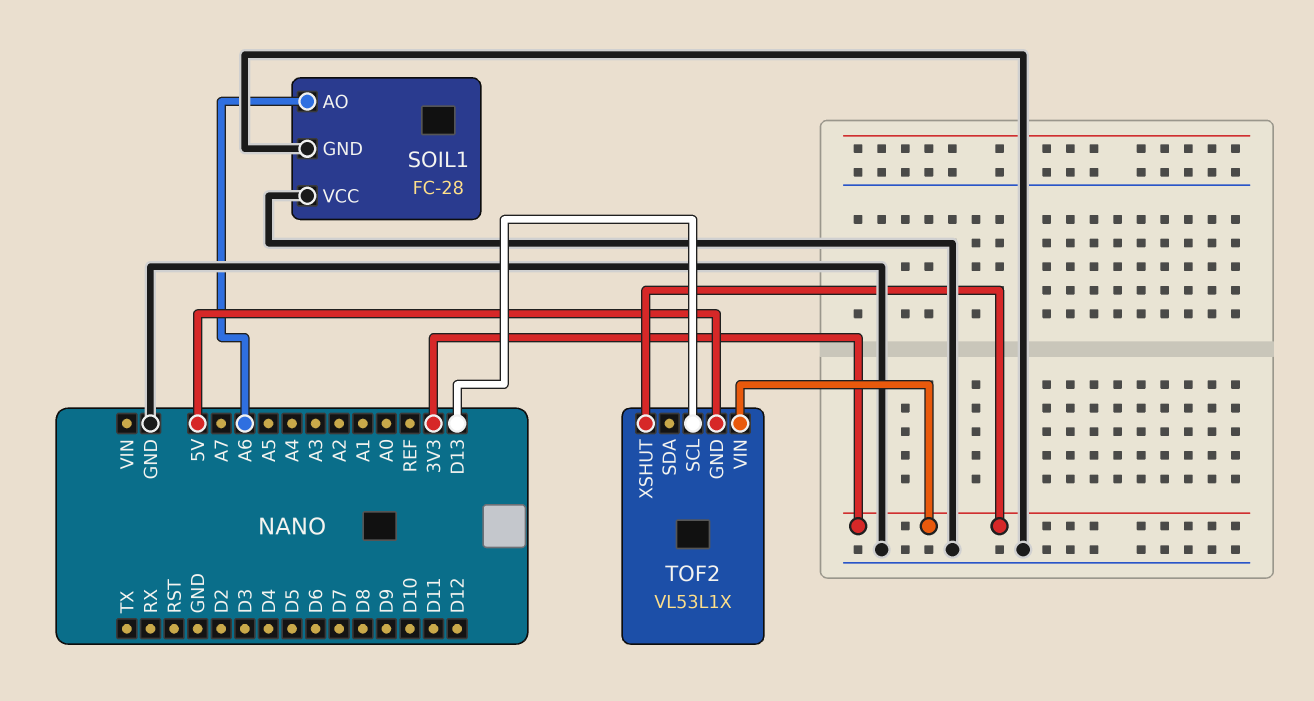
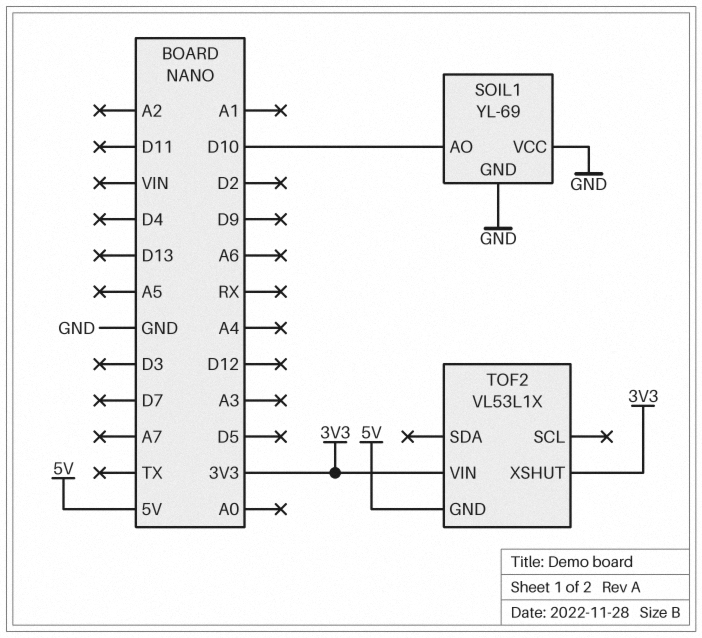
SOIL1: FC-28 -> YL-69
SOIL1 pin AO: A6 -> D10
TOF2 pin SCL: D13 -> none

